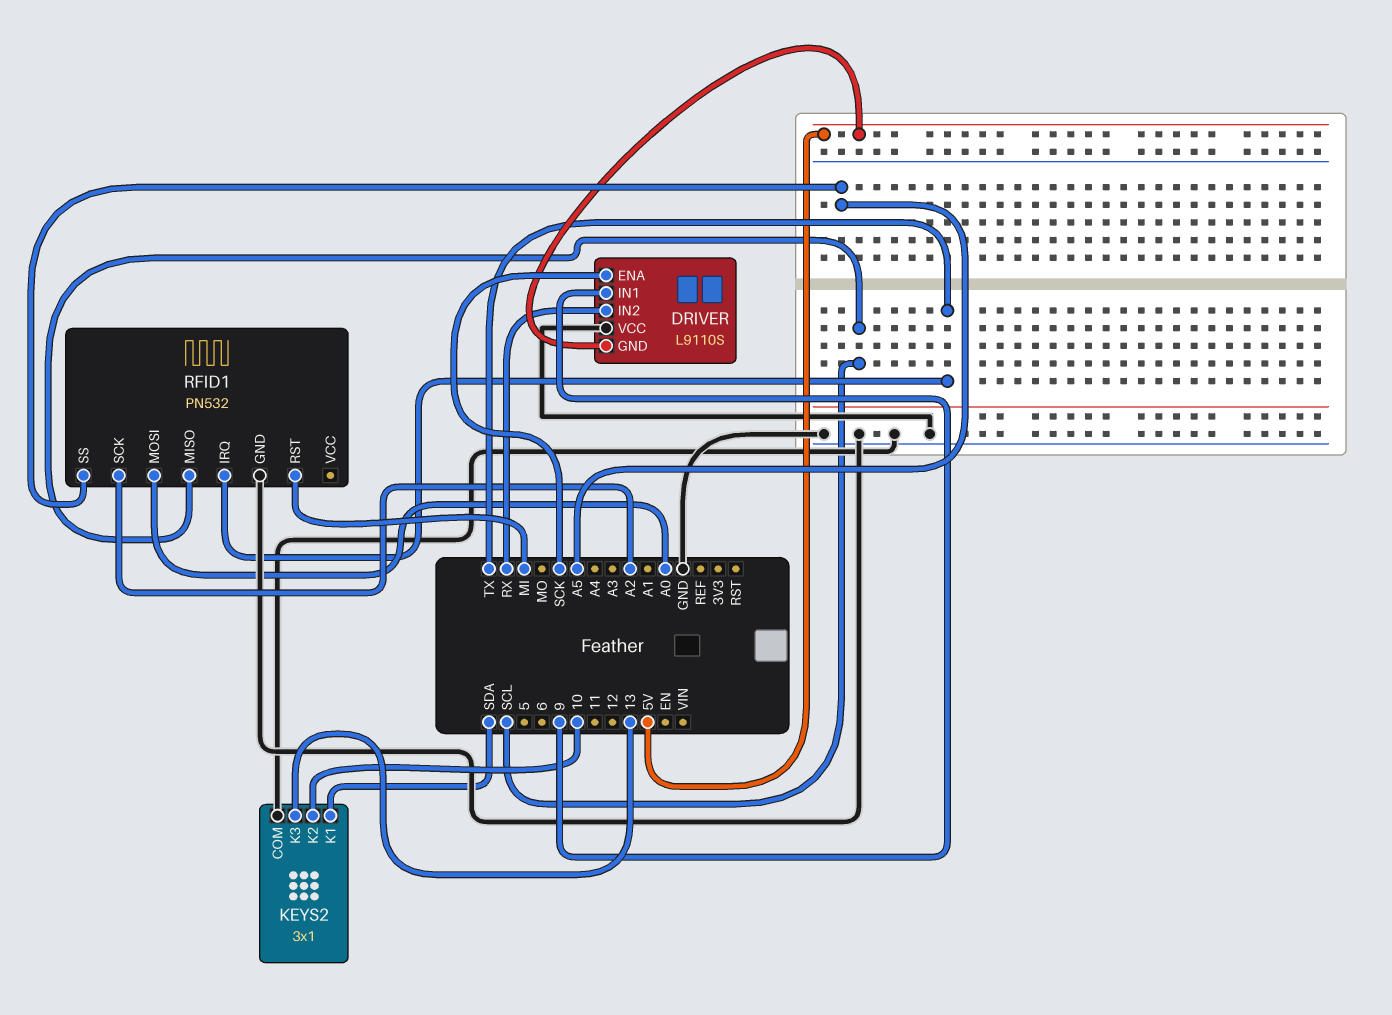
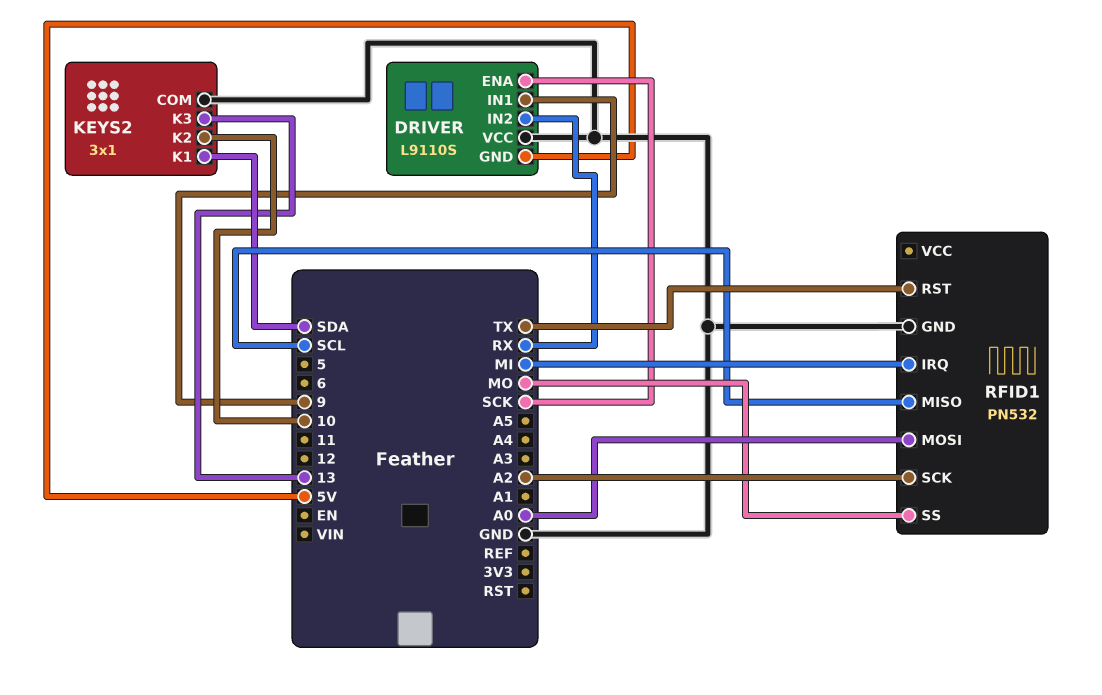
RFID1 pin IRQ: TX -> MI
RFID1 pin RST: MI -> TX
RFID1 pin SS: A5 -> MO

